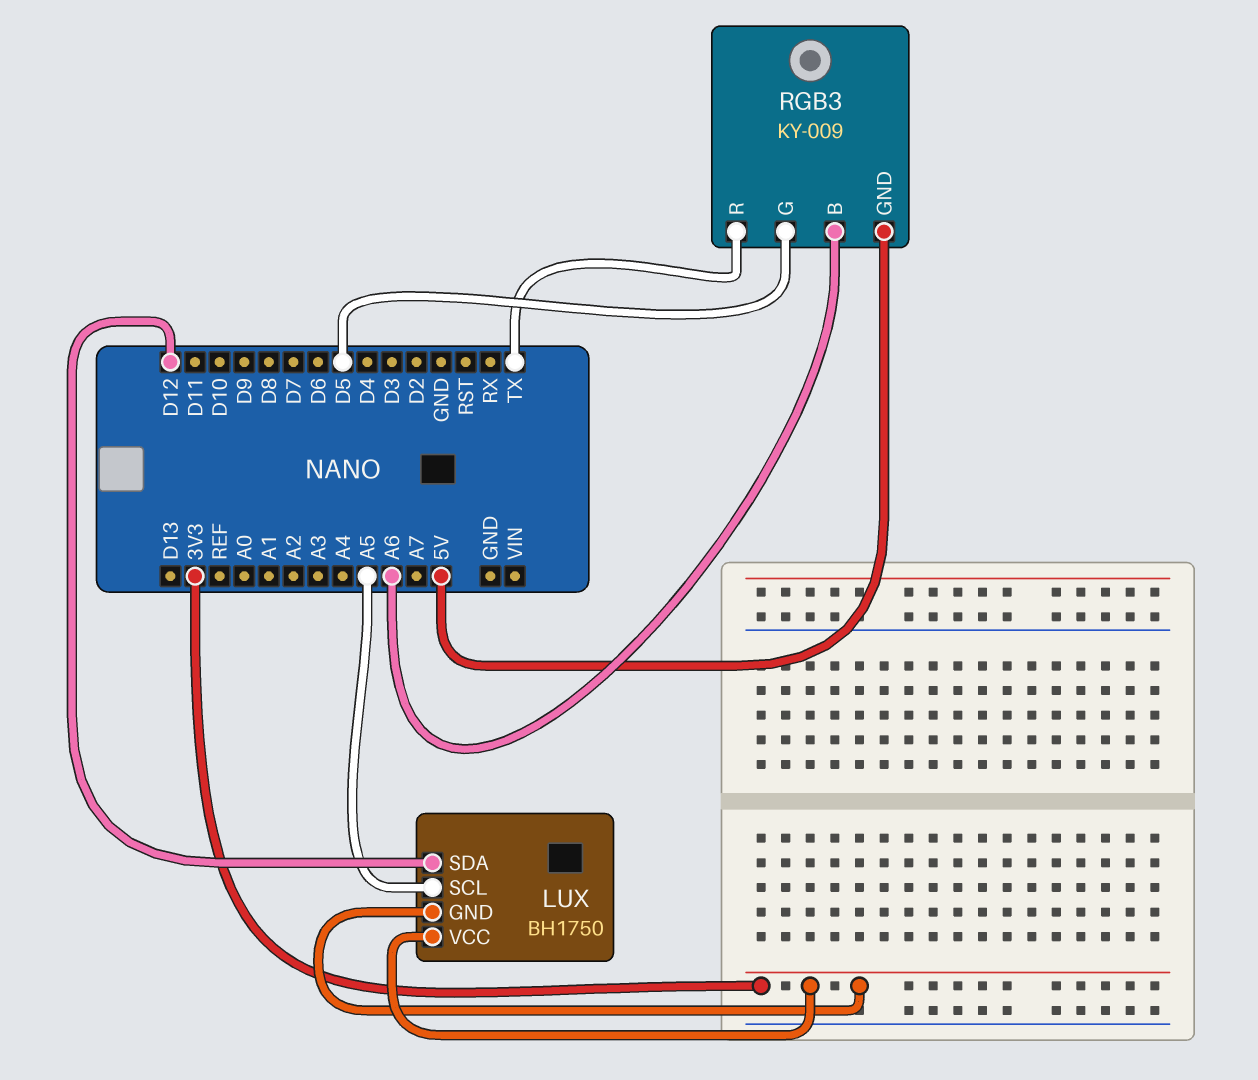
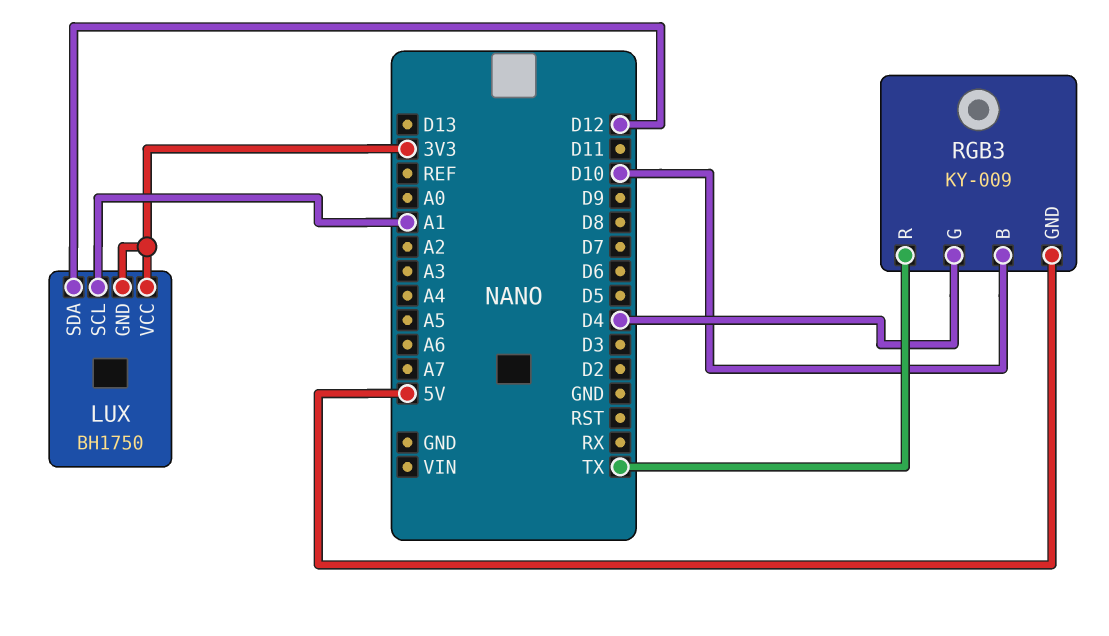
LUX pin SCL: A5 -> A1
RGB3 pin B: A6 -> D10
RGB3 pin G: D5 -> D4

